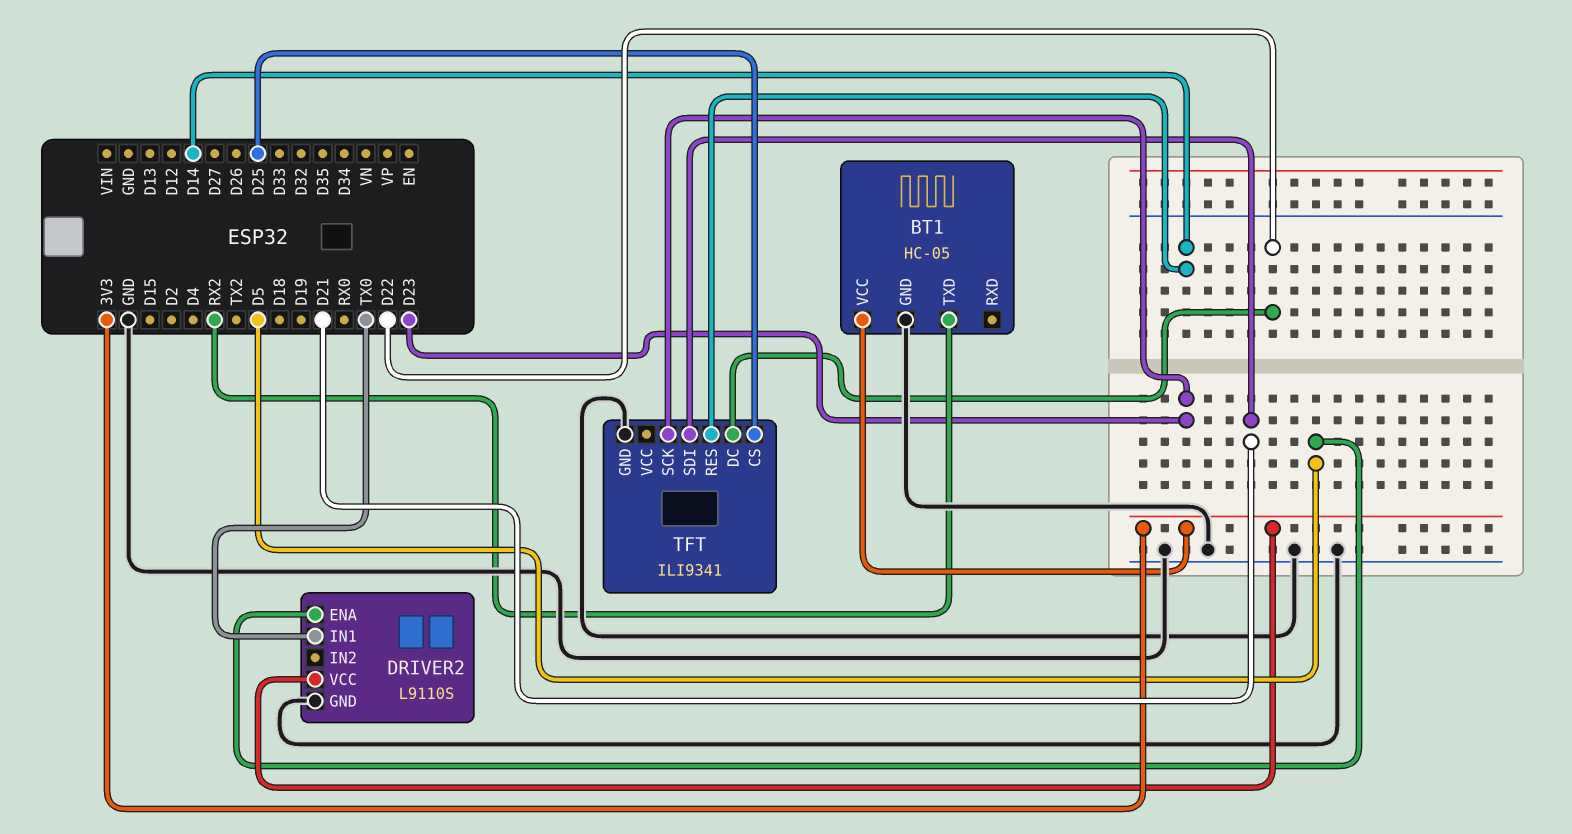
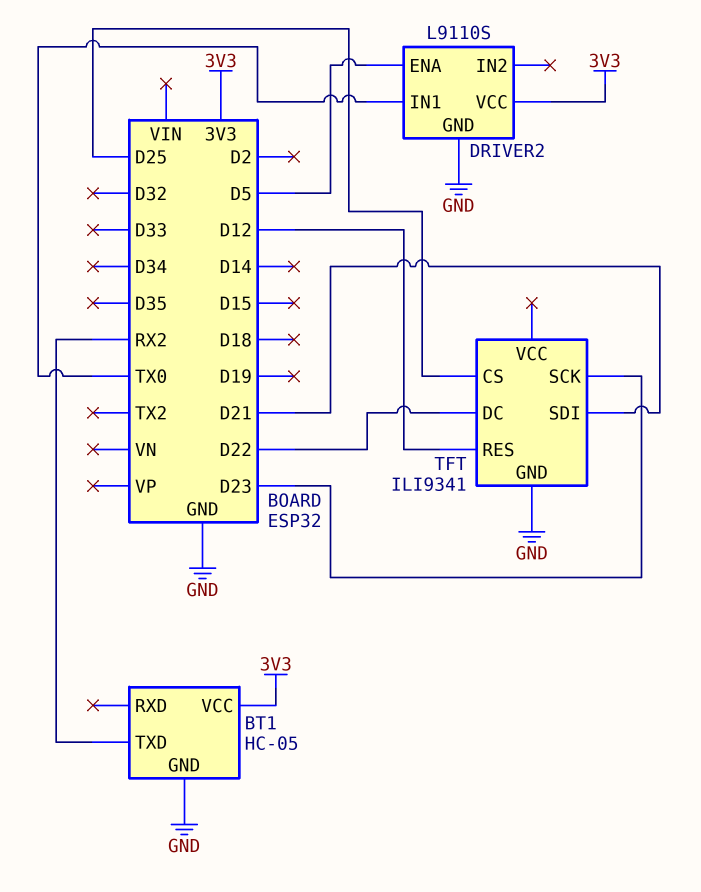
TFT pin RES: D14 -> D12

